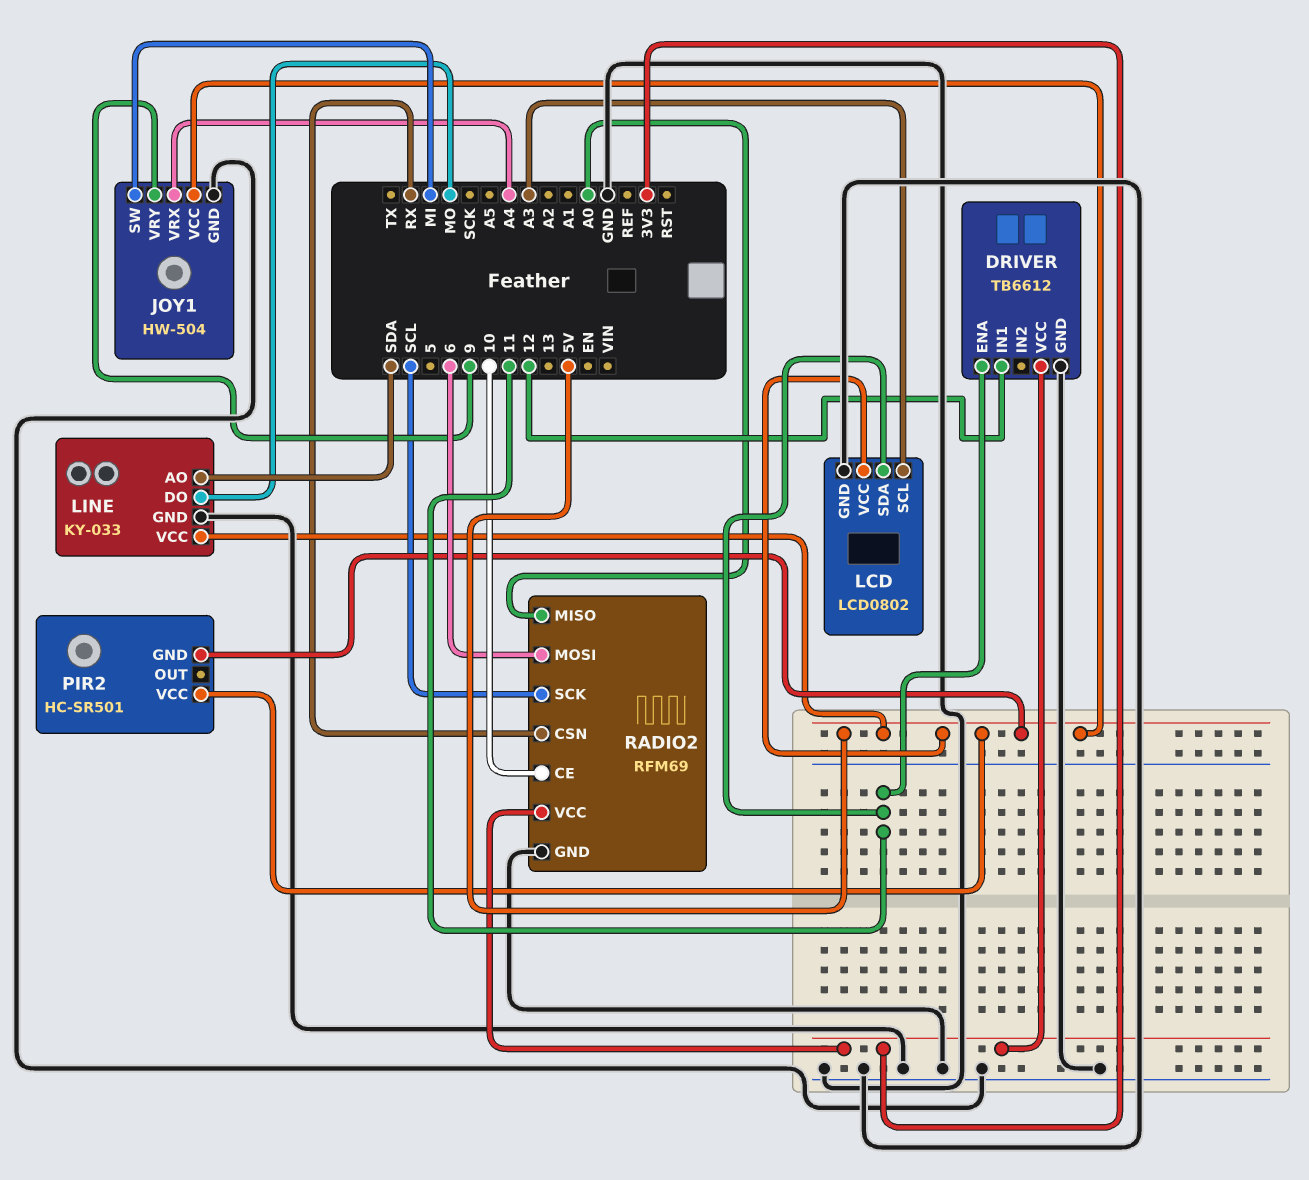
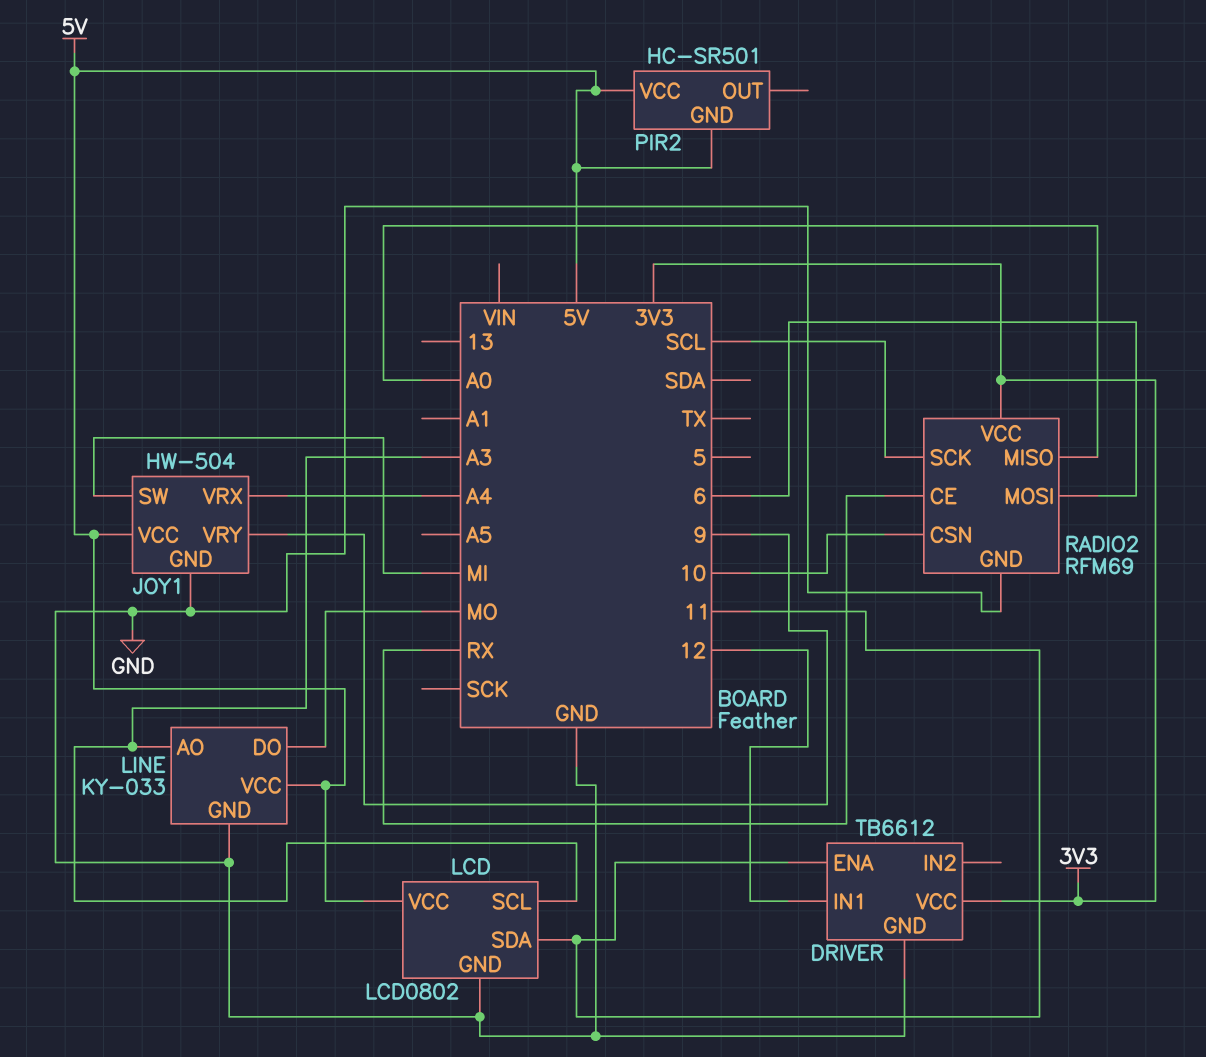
LINE pin AO: SDA -> A3
RADIO2 pin CE: 10 -> RX
RADIO2 pin CSN: RX -> 10

